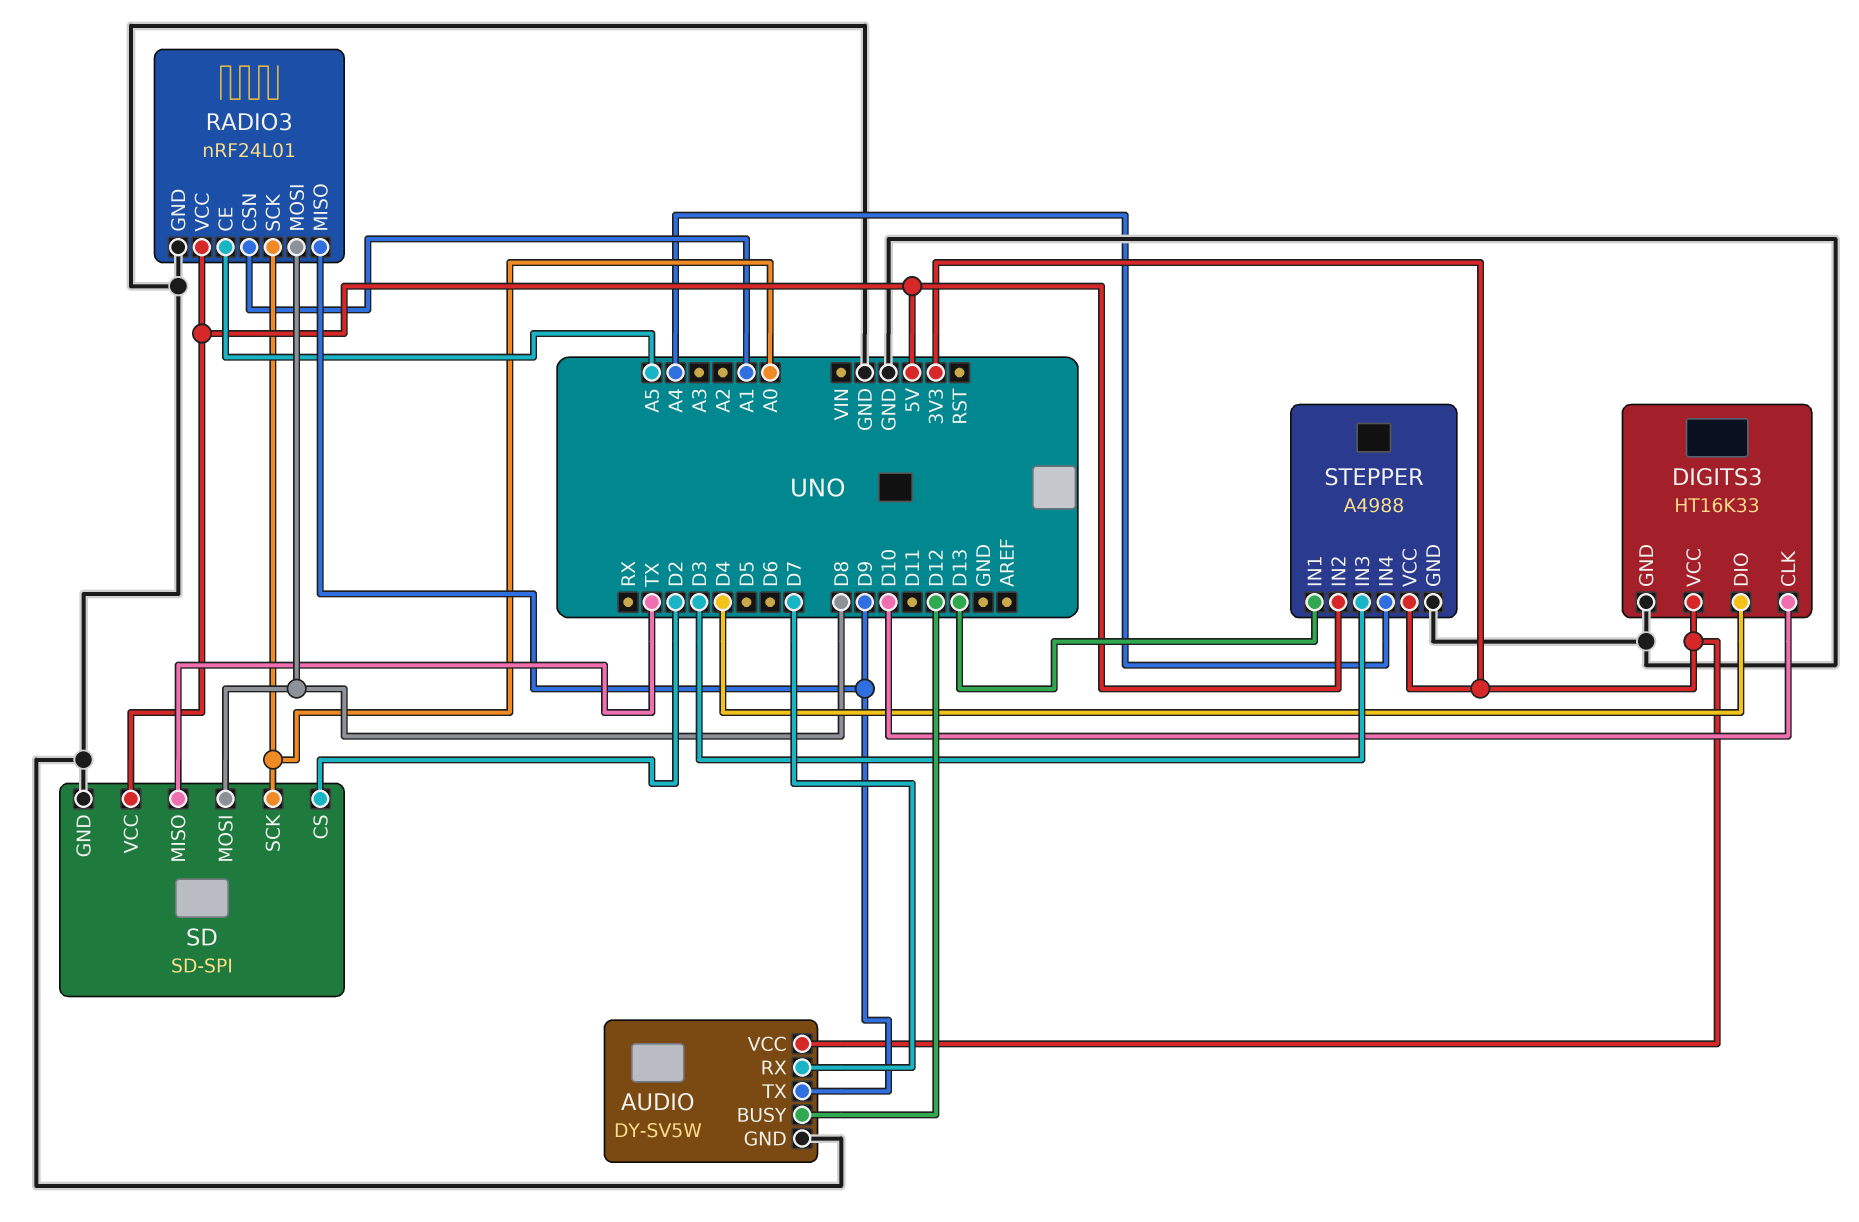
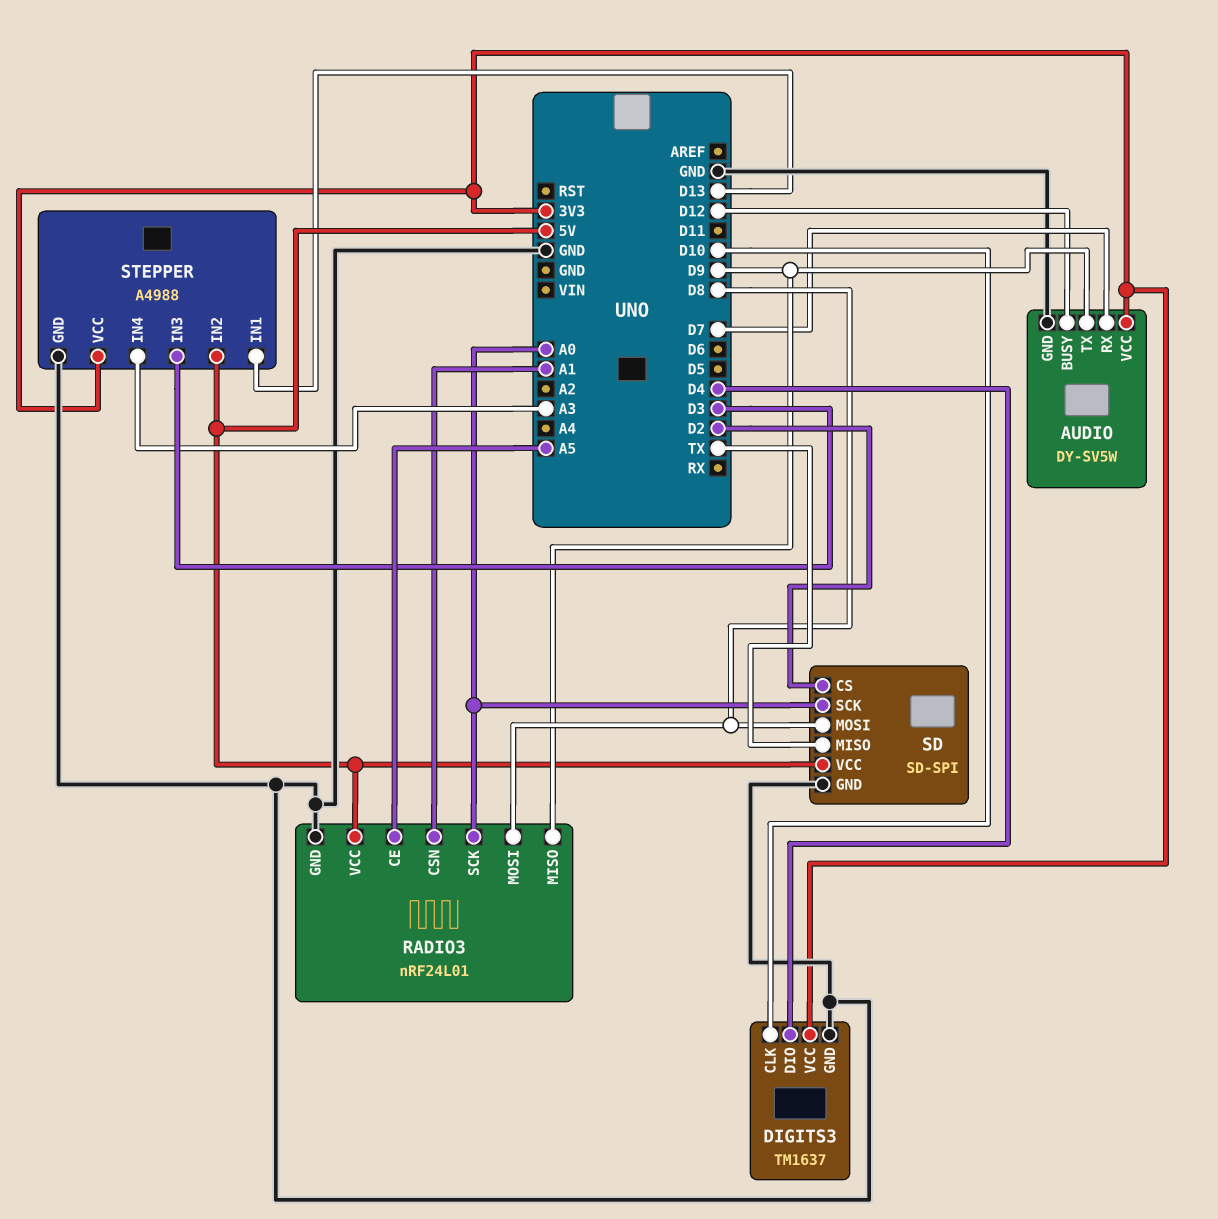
DIGITS3: HT16K33 -> TM1637
STEPPER pin IN4: A4 -> A3

